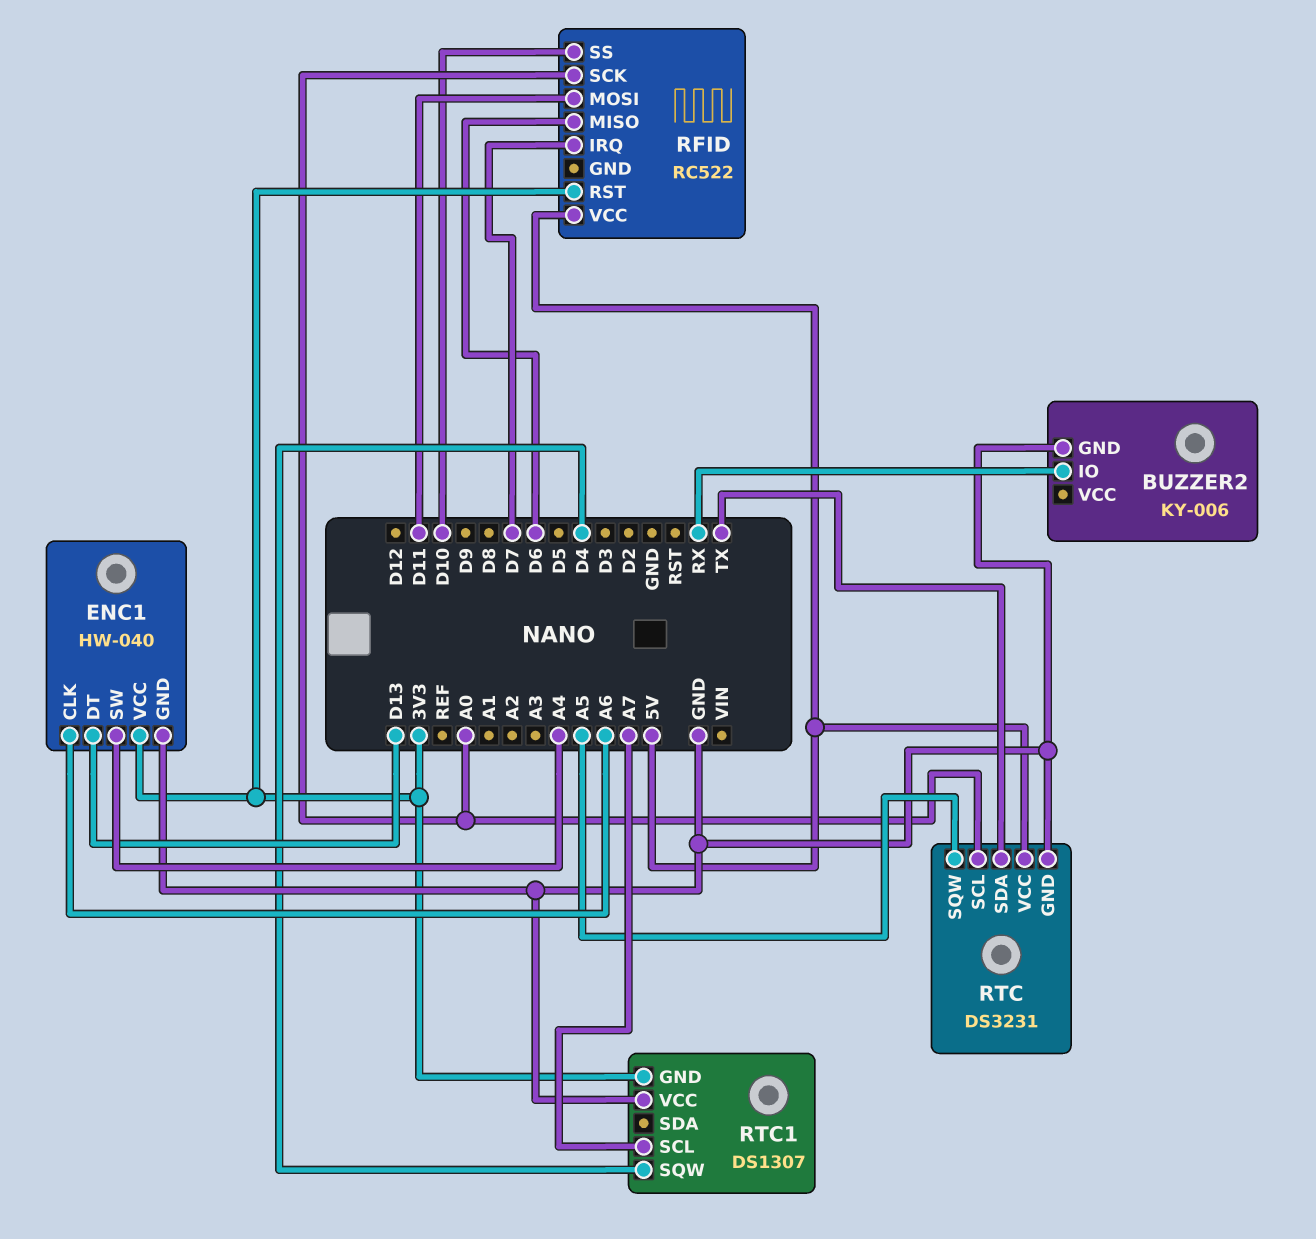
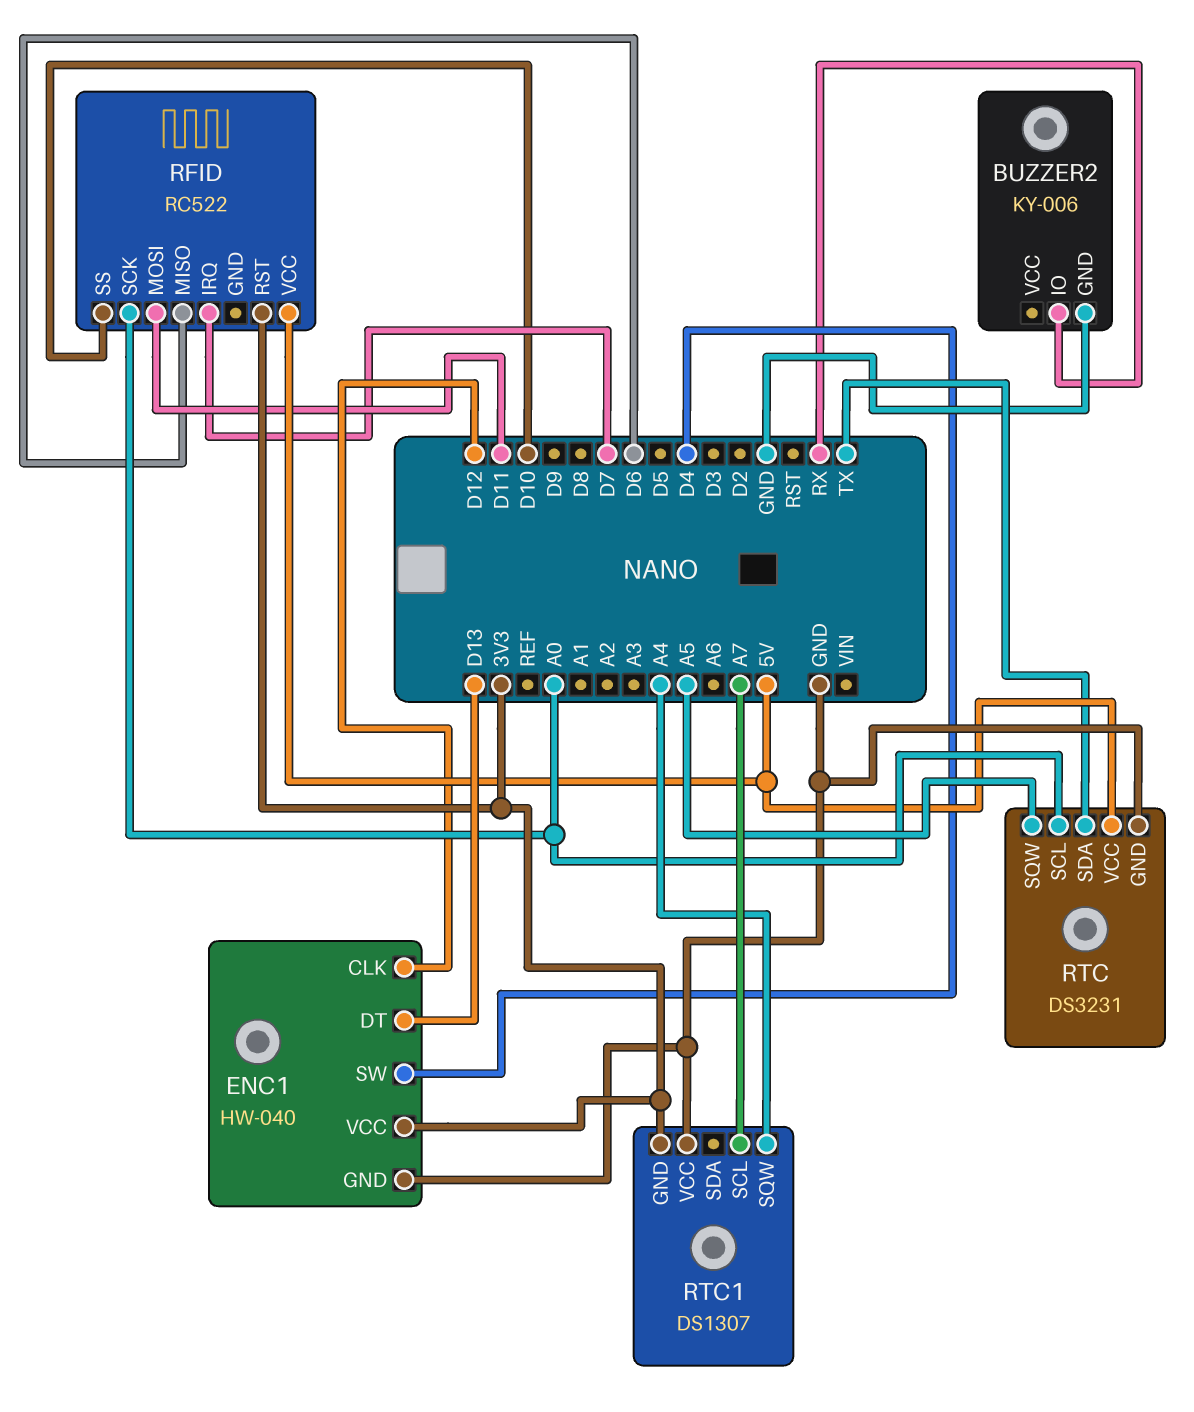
ENC1 pin CLK: A6 -> D12
ENC1 pin SW: A4 -> D4
RTC1 pin SQW: D4 -> A4

